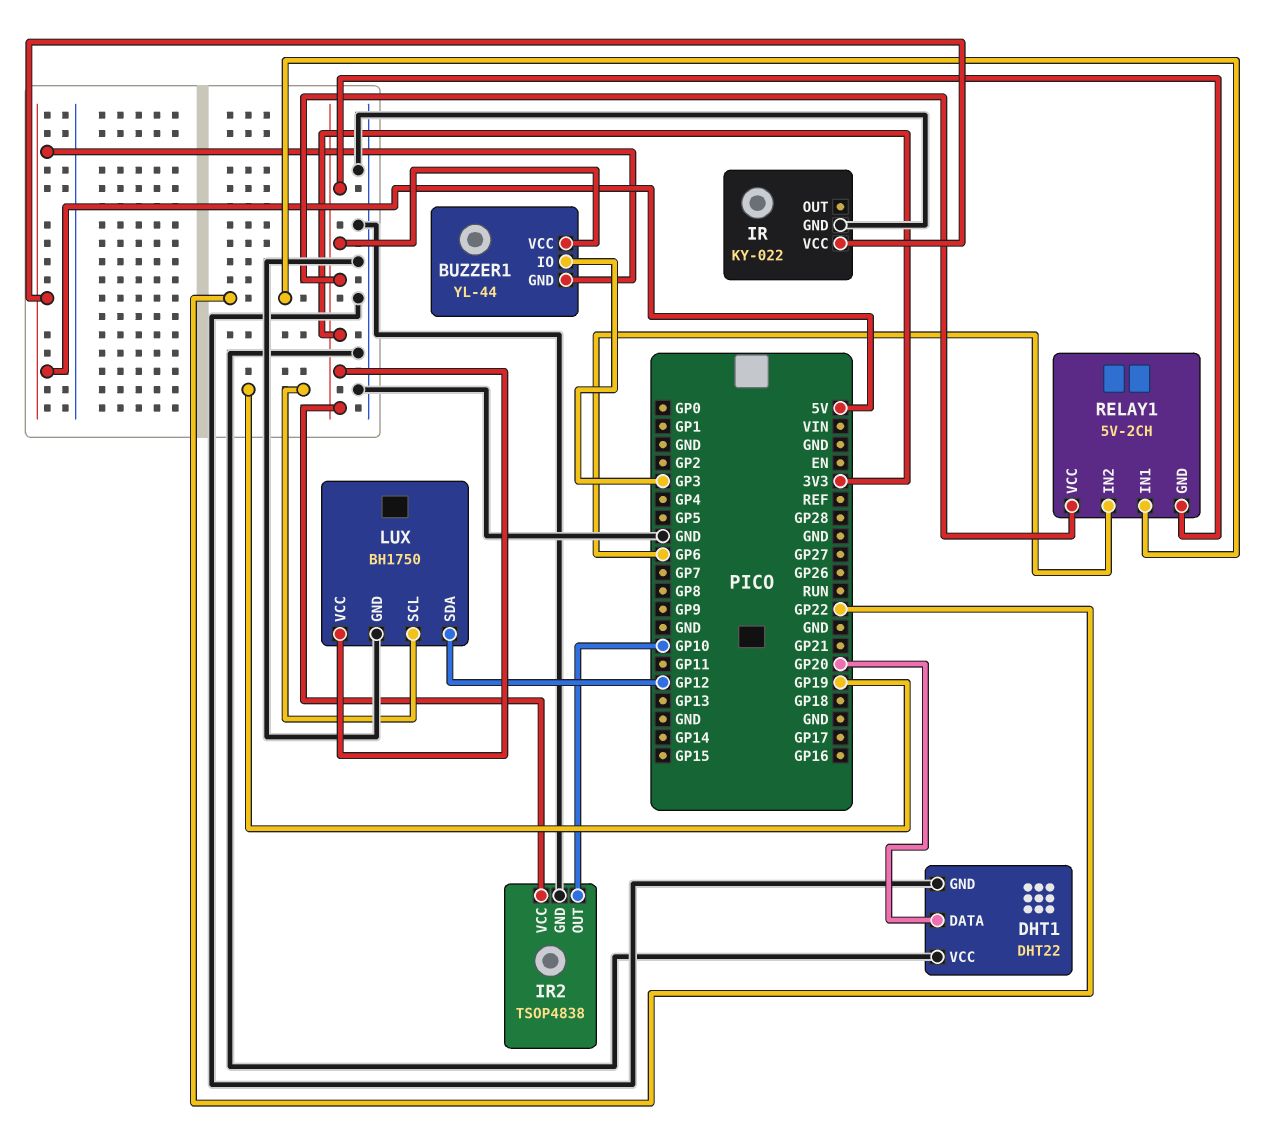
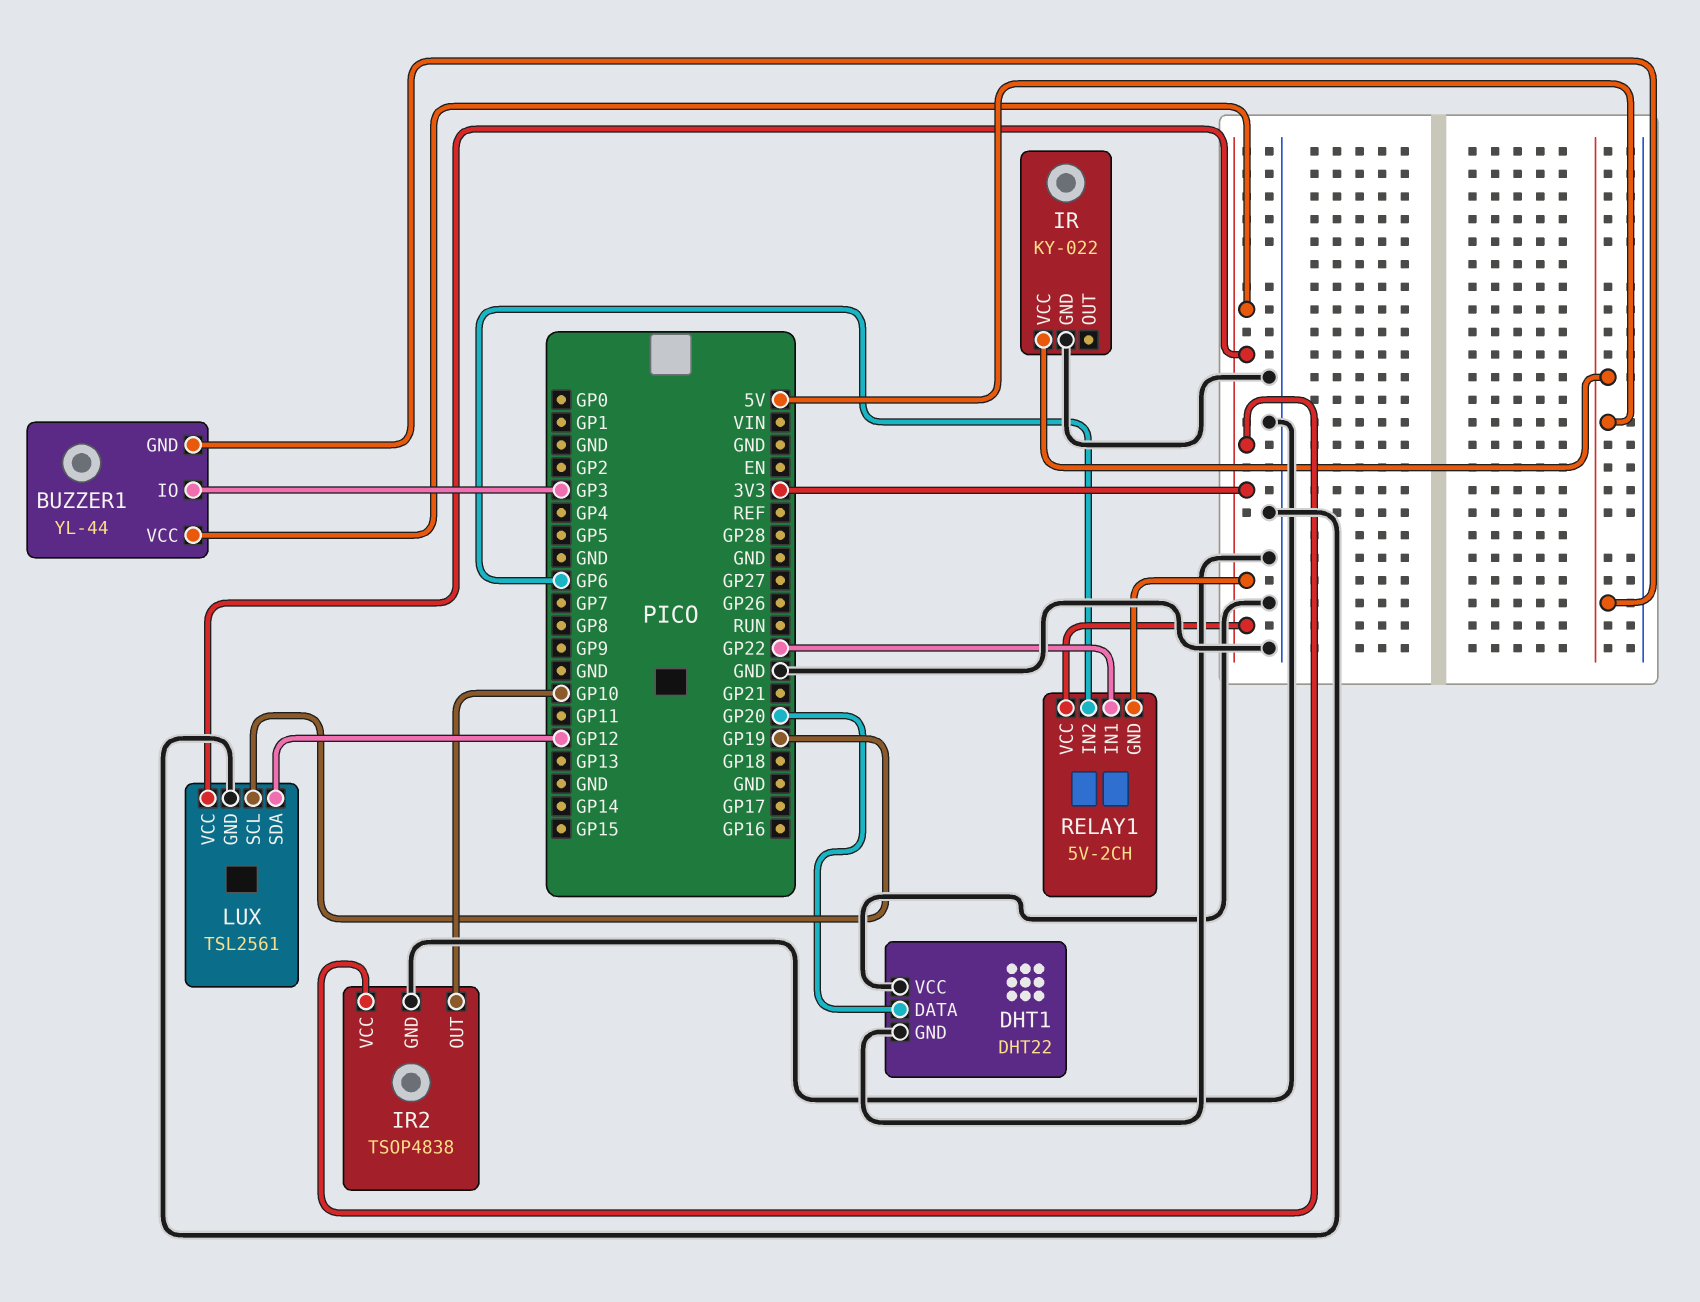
LUX: BH1750 -> TSL2561

